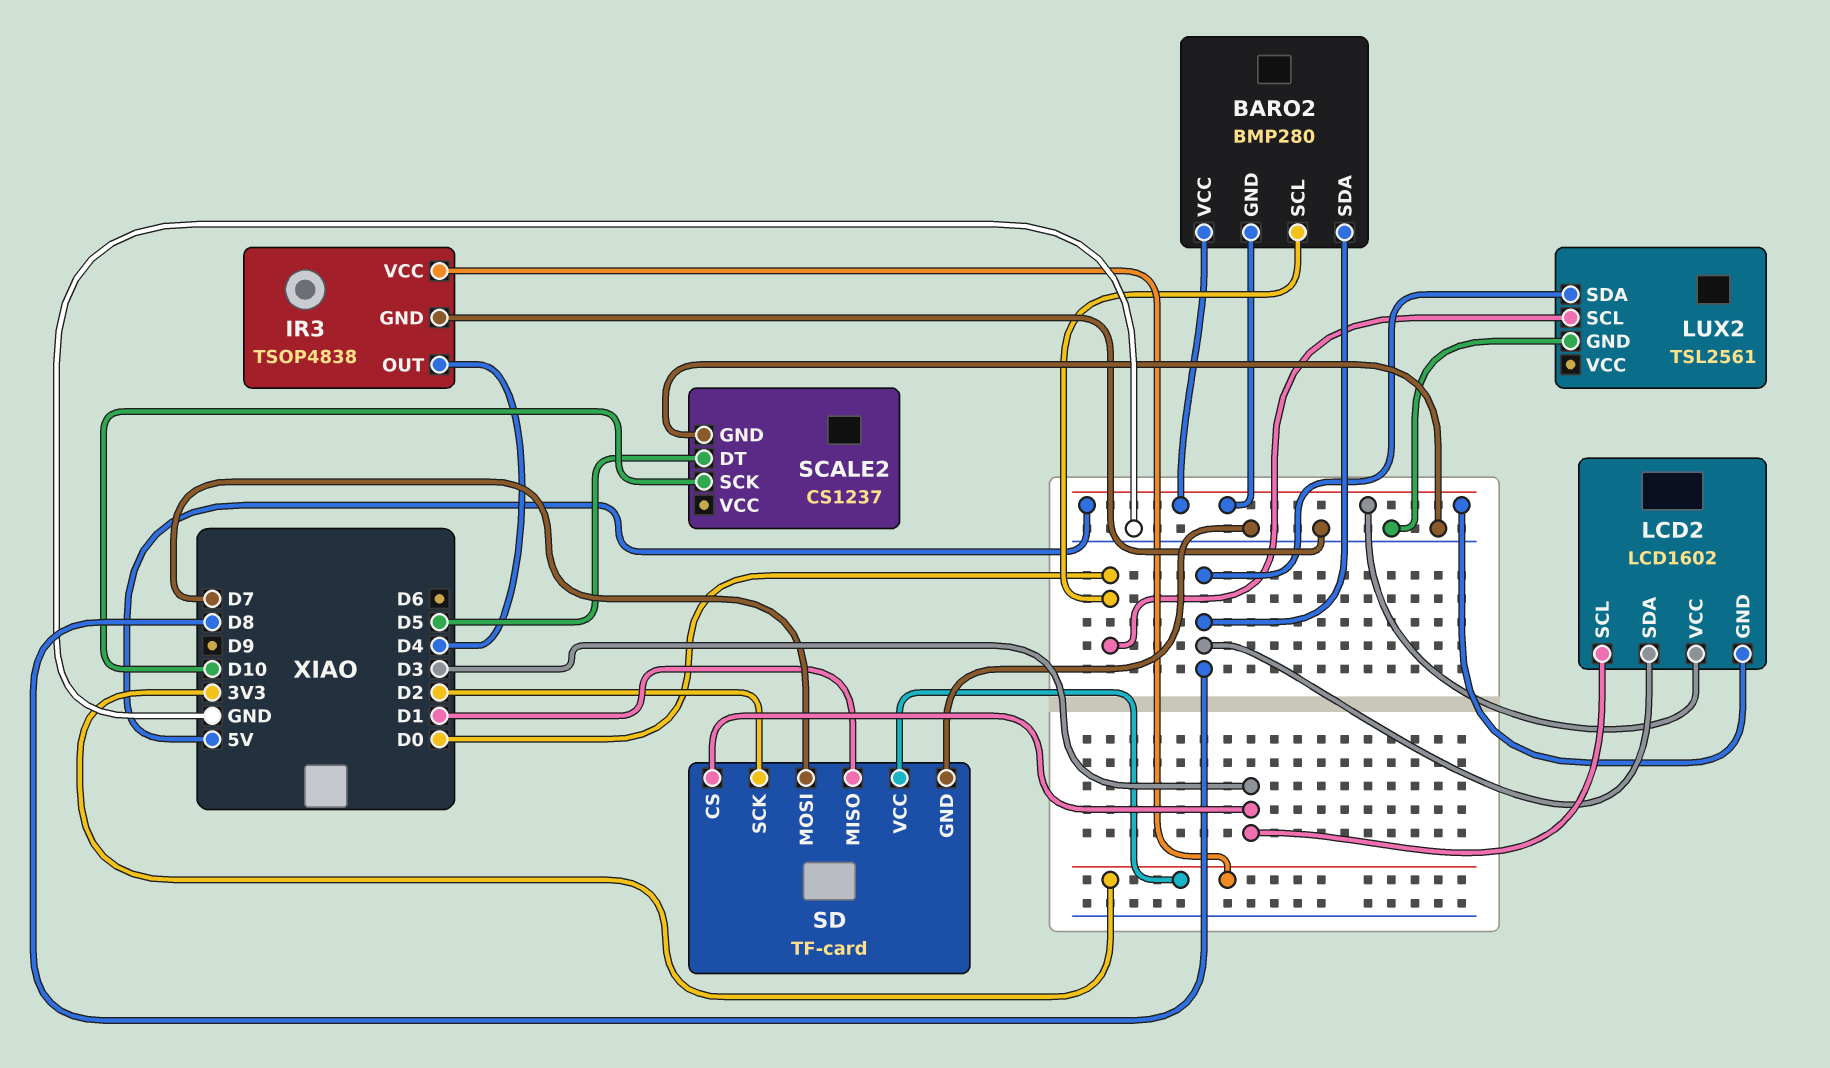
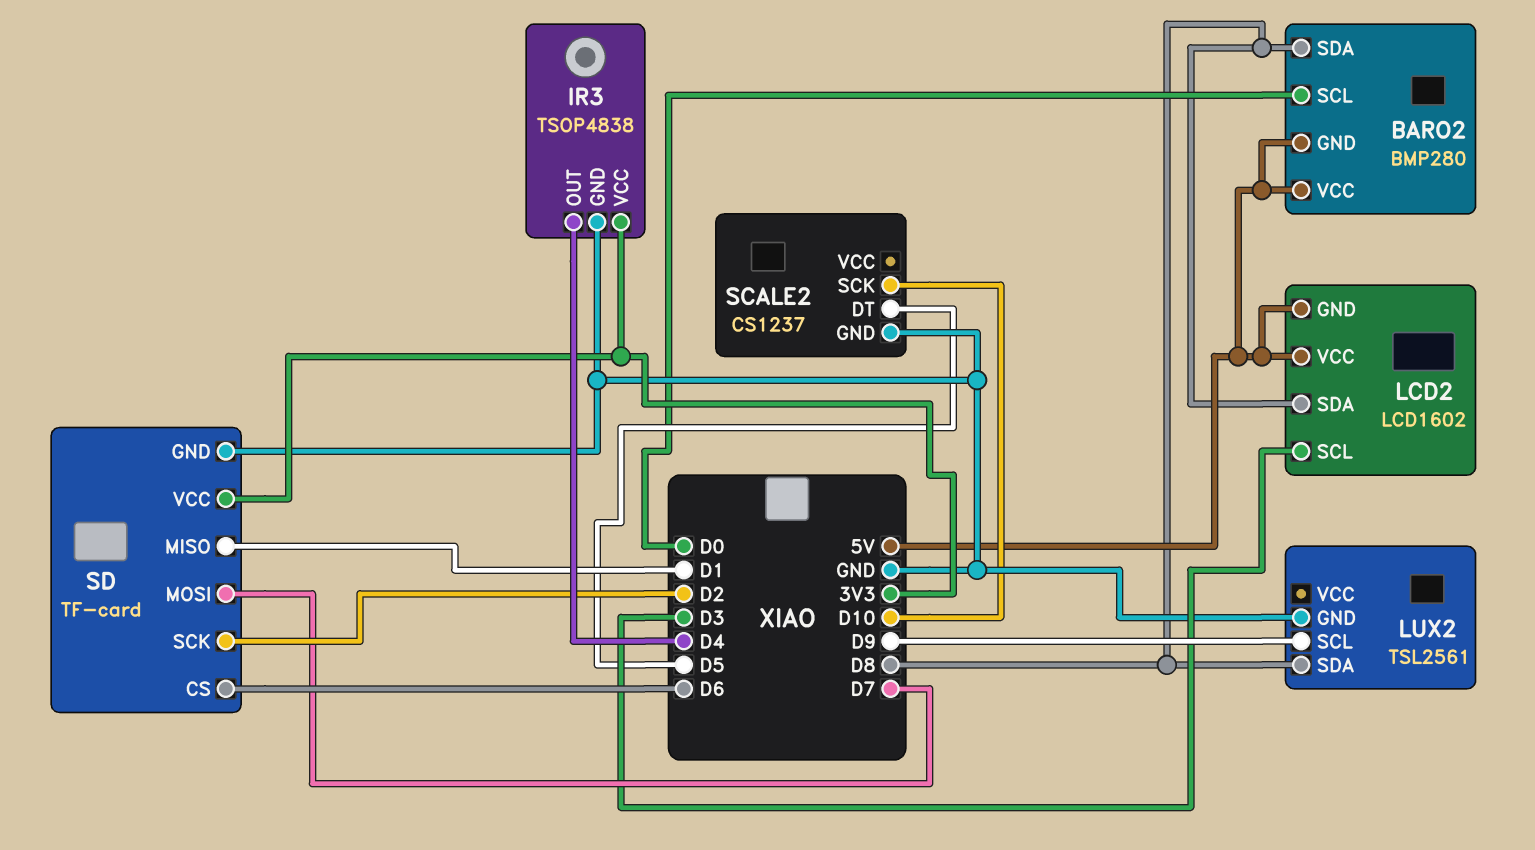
LUX2 pin SCL: D0 -> D9
SD pin CS: D3 -> D6

